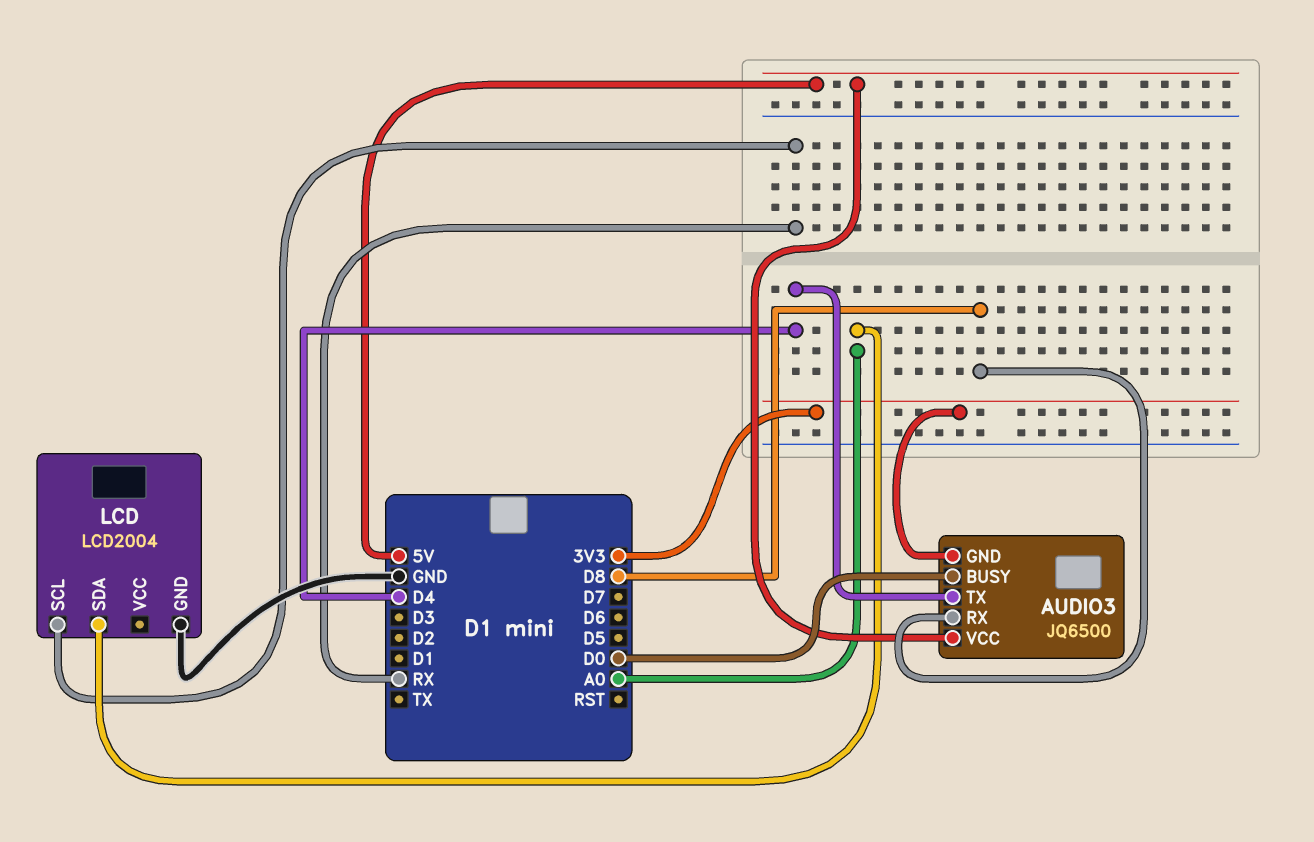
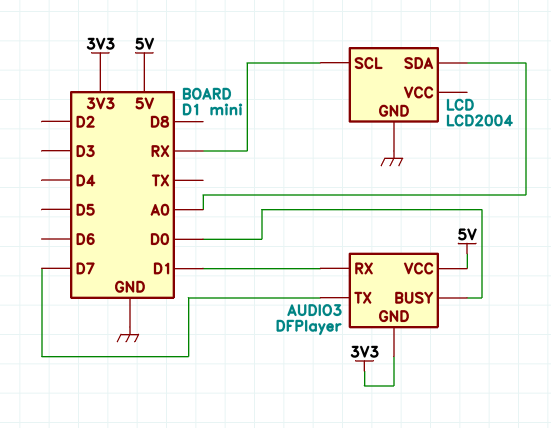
AUDIO3: JQ6500 -> DFPlayer
AUDIO3 pin RX: D8 -> D1
AUDIO3 pin TX: D4 -> D7

